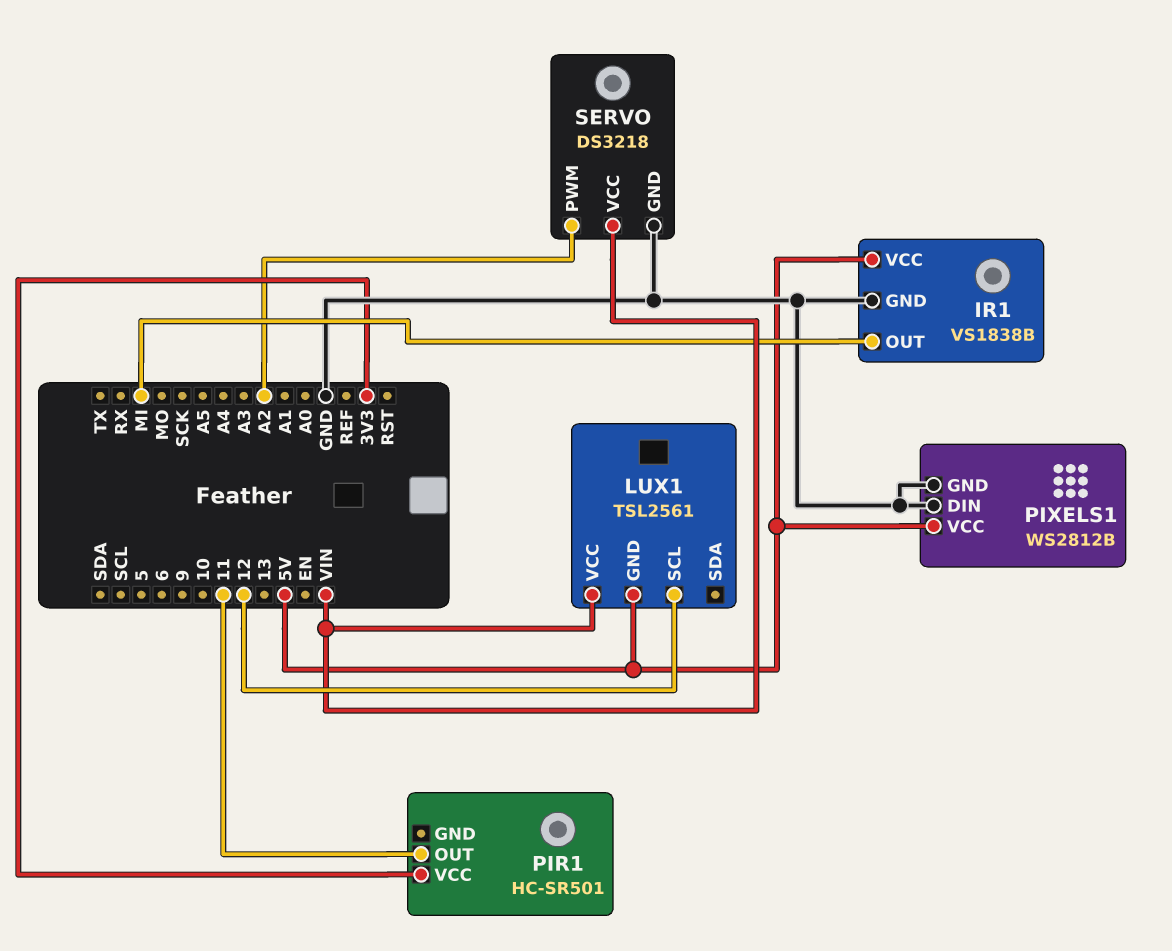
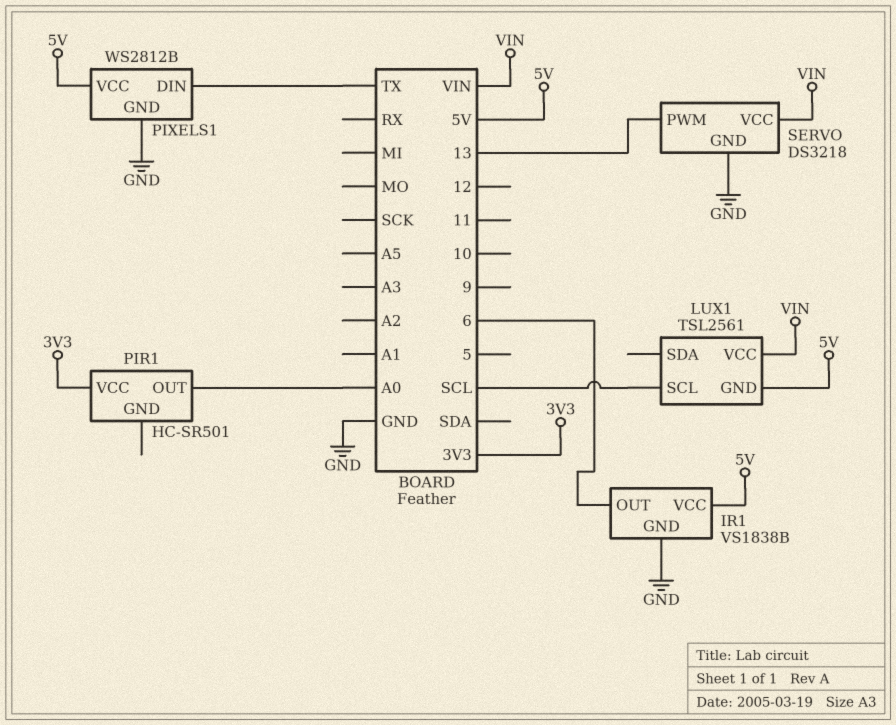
IR1 pin OUT: MI -> 6
LUX1 pin SCL: 12 -> SCL
PIR1 pin OUT: 11 -> A0
PIXELS1 pin DIN: GND -> TX
SERVO pin PWM: A2 -> 13

